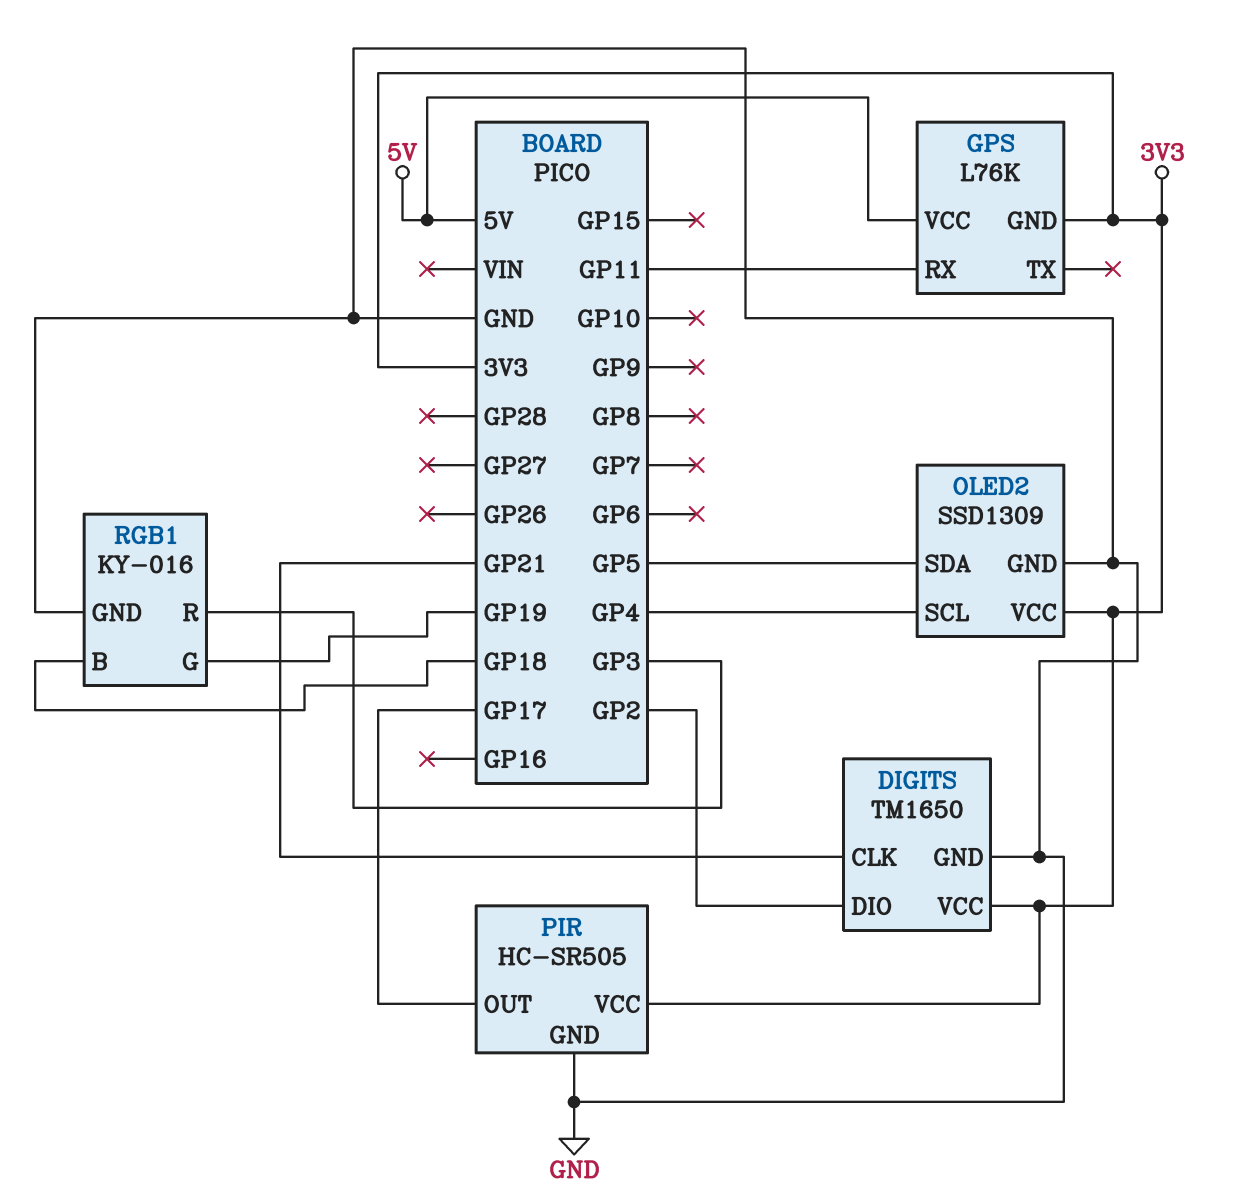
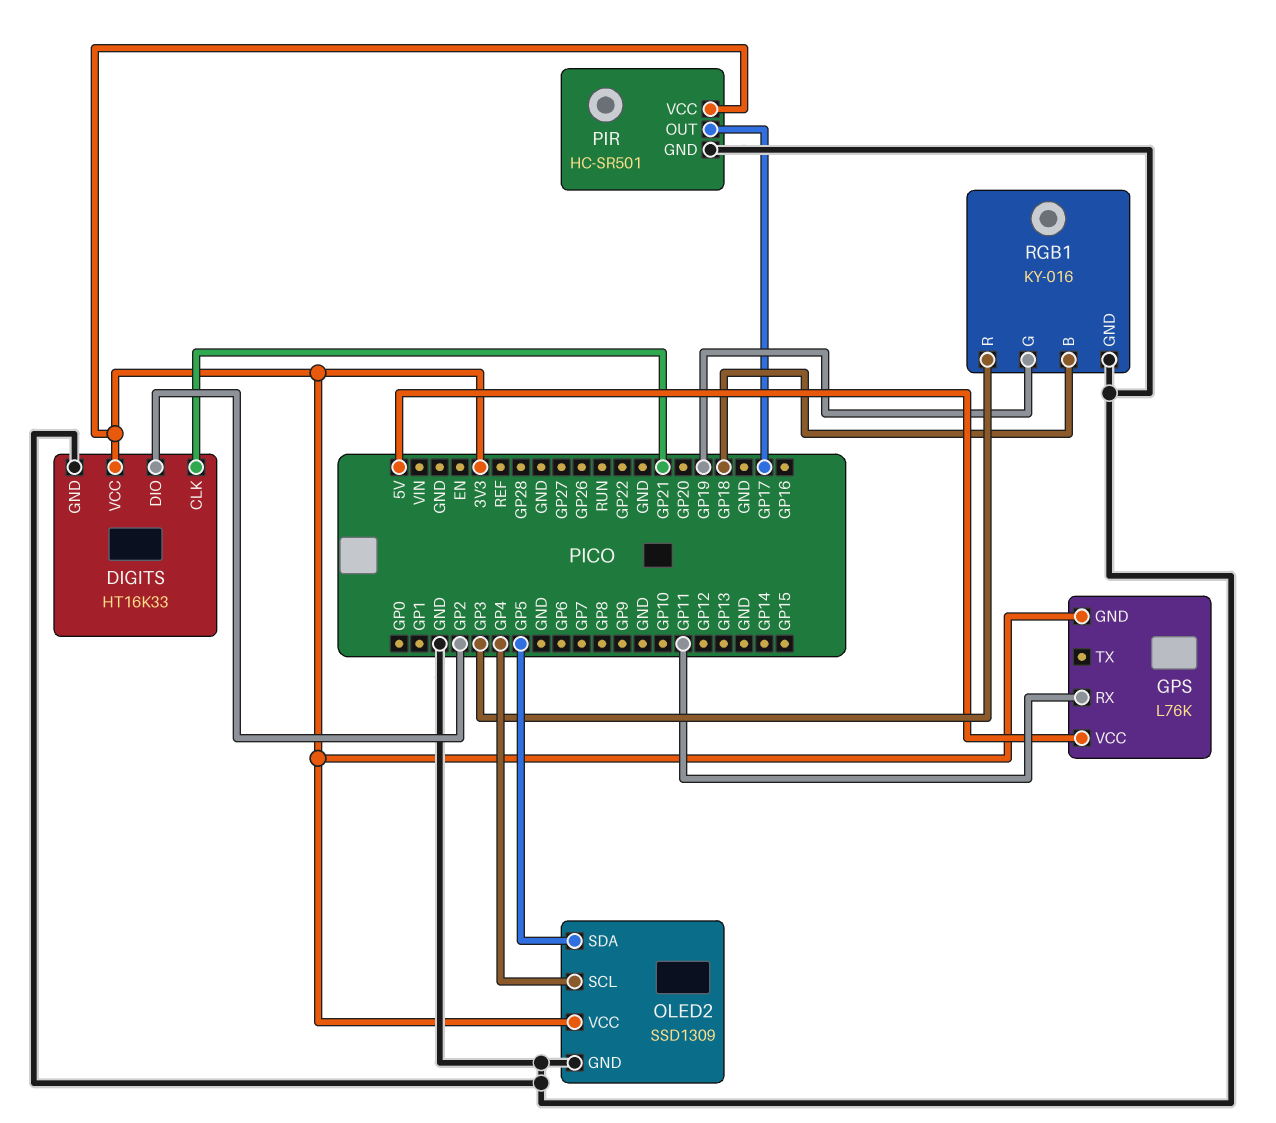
DIGITS: TM1650 -> HT16K33
PIR: HC-SR505 -> HC-SR501

